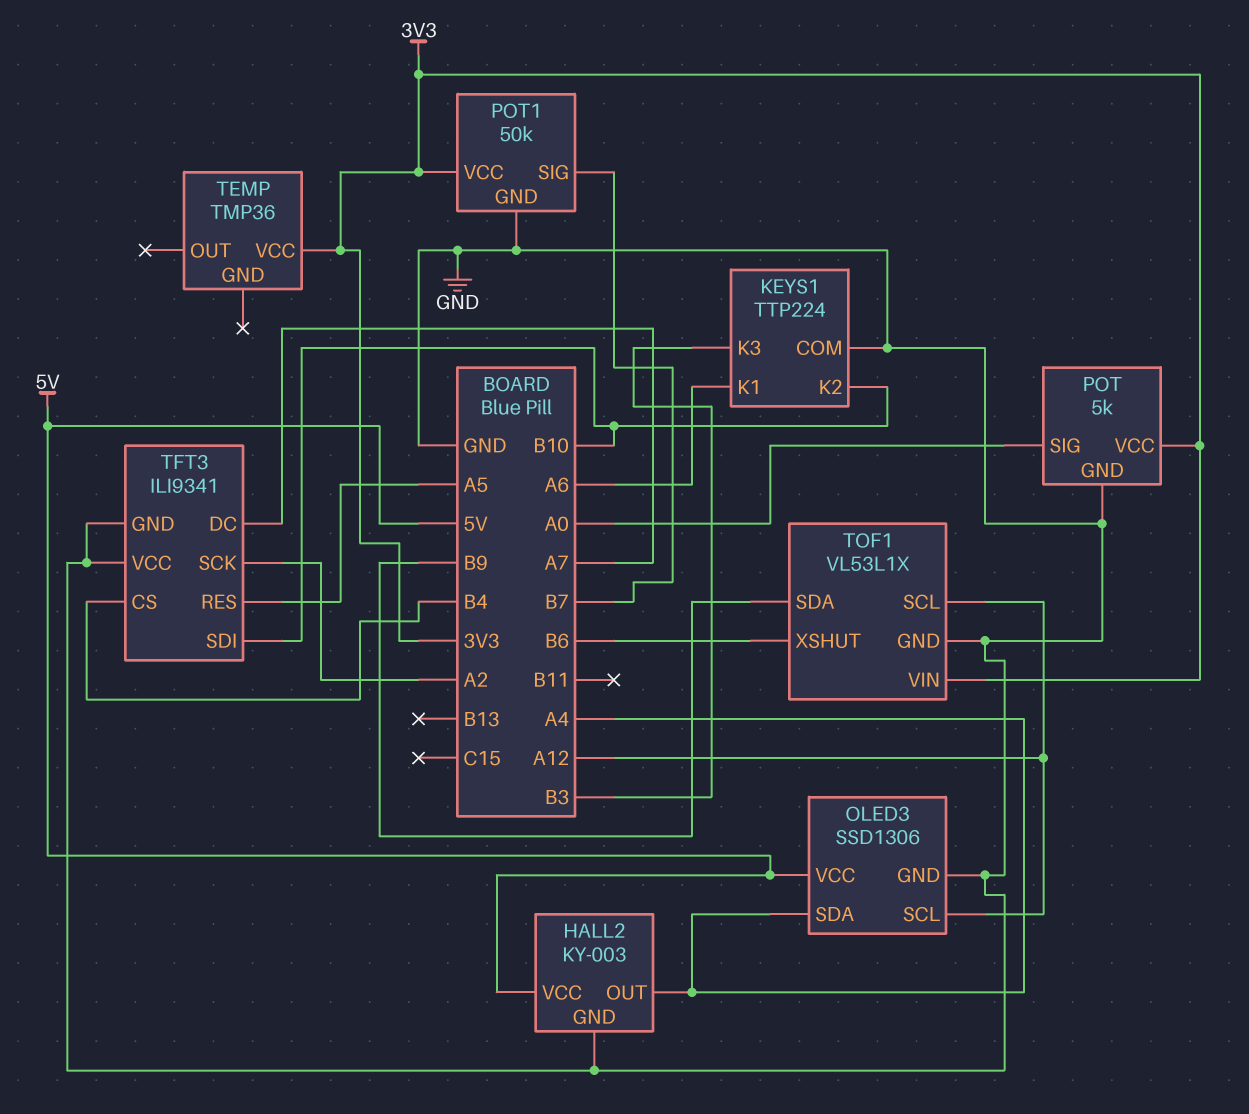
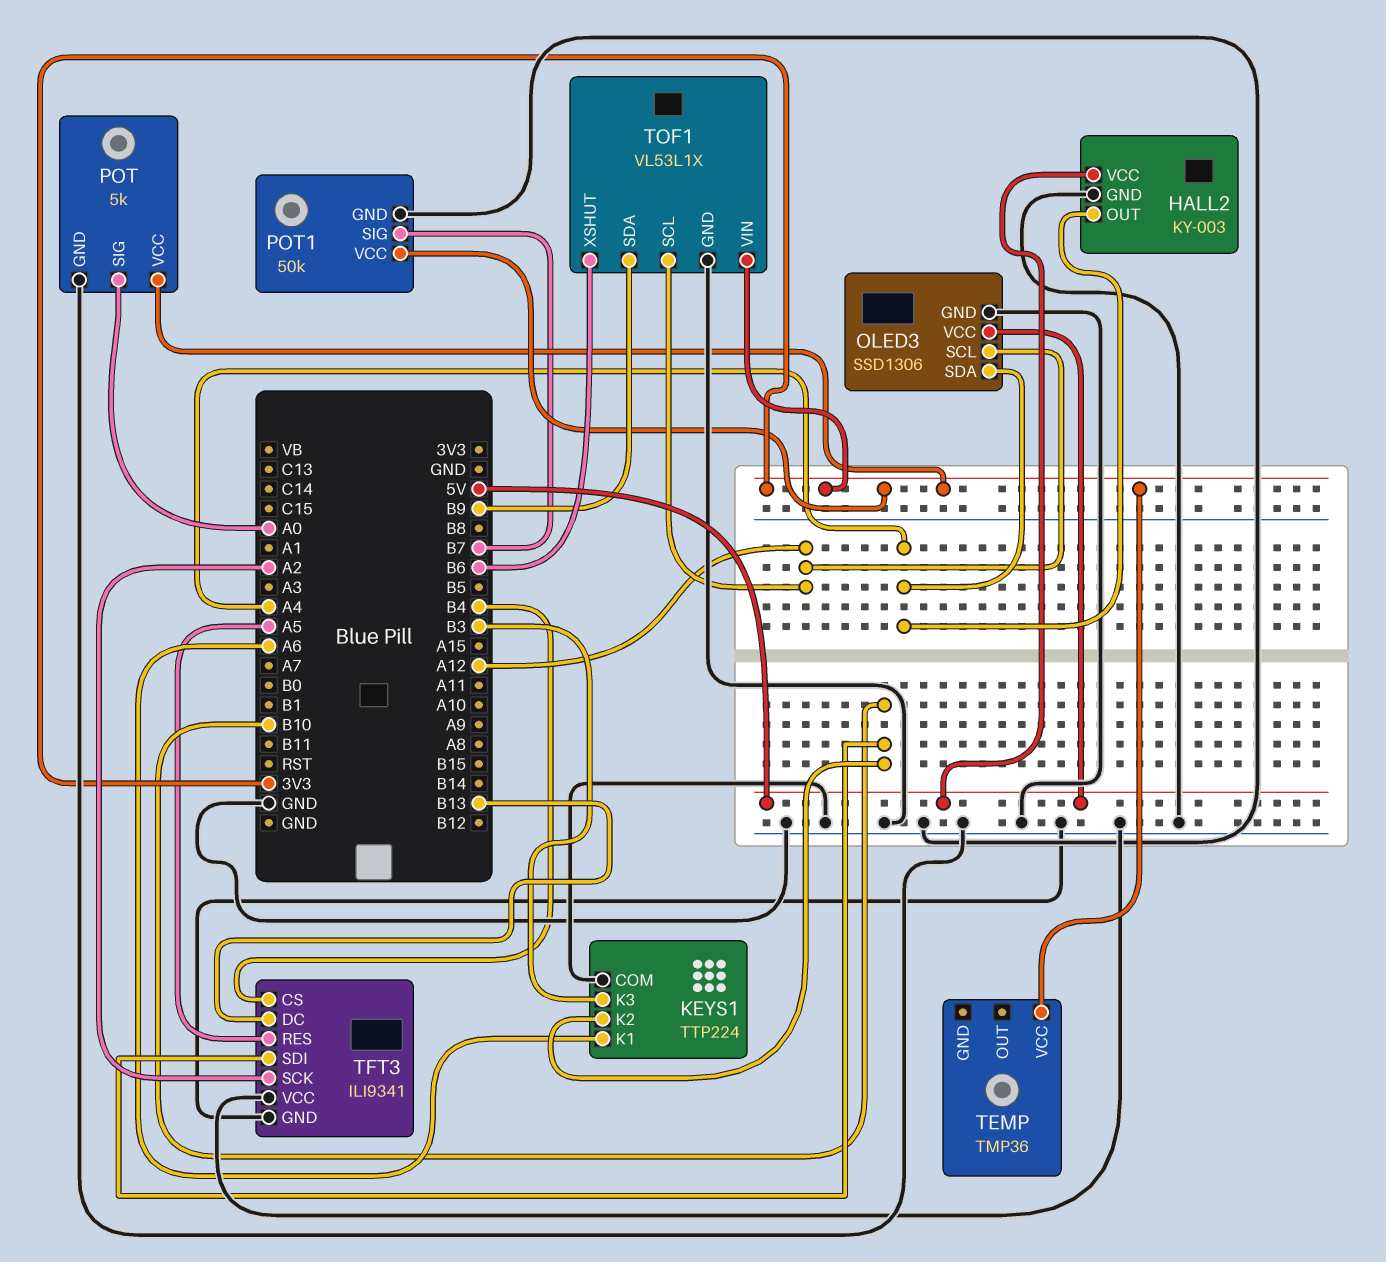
TFT3 pin DC: A7 -> B13

